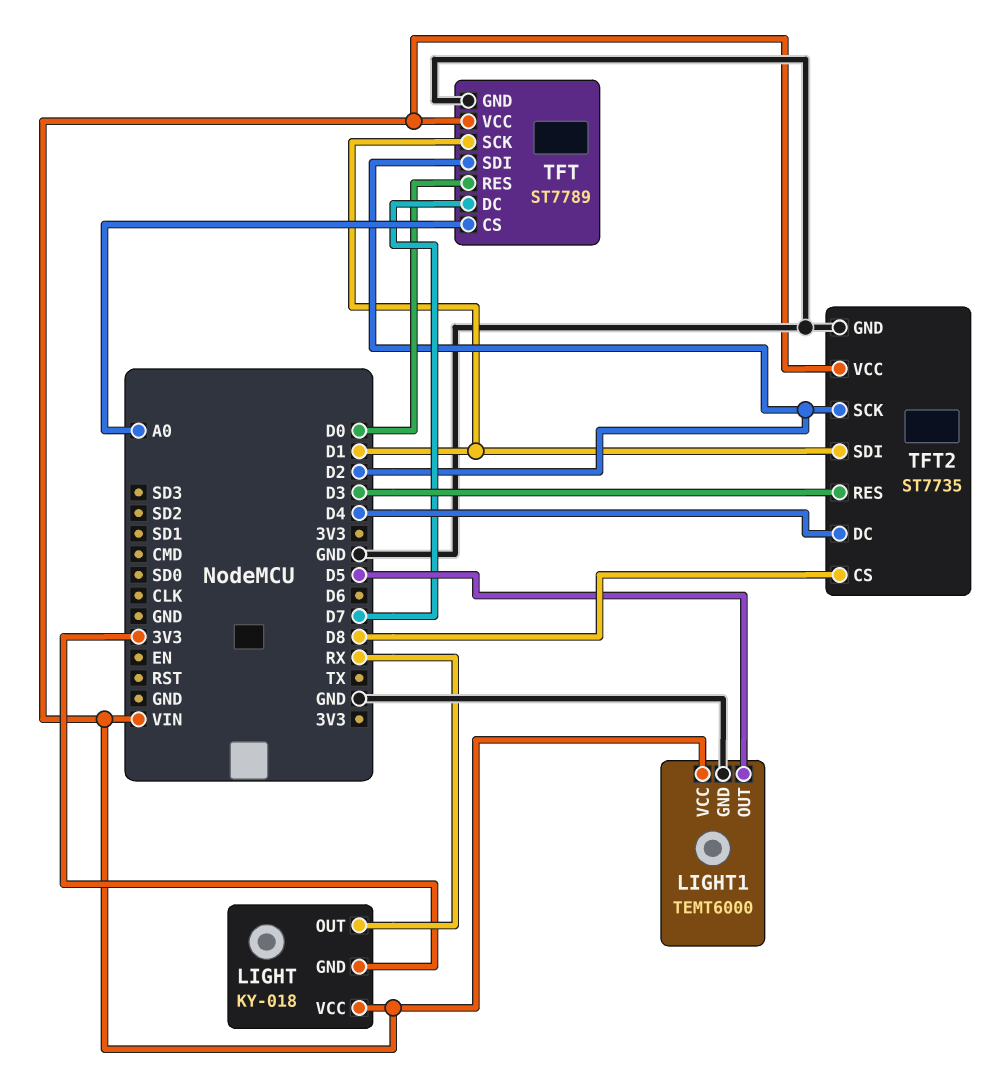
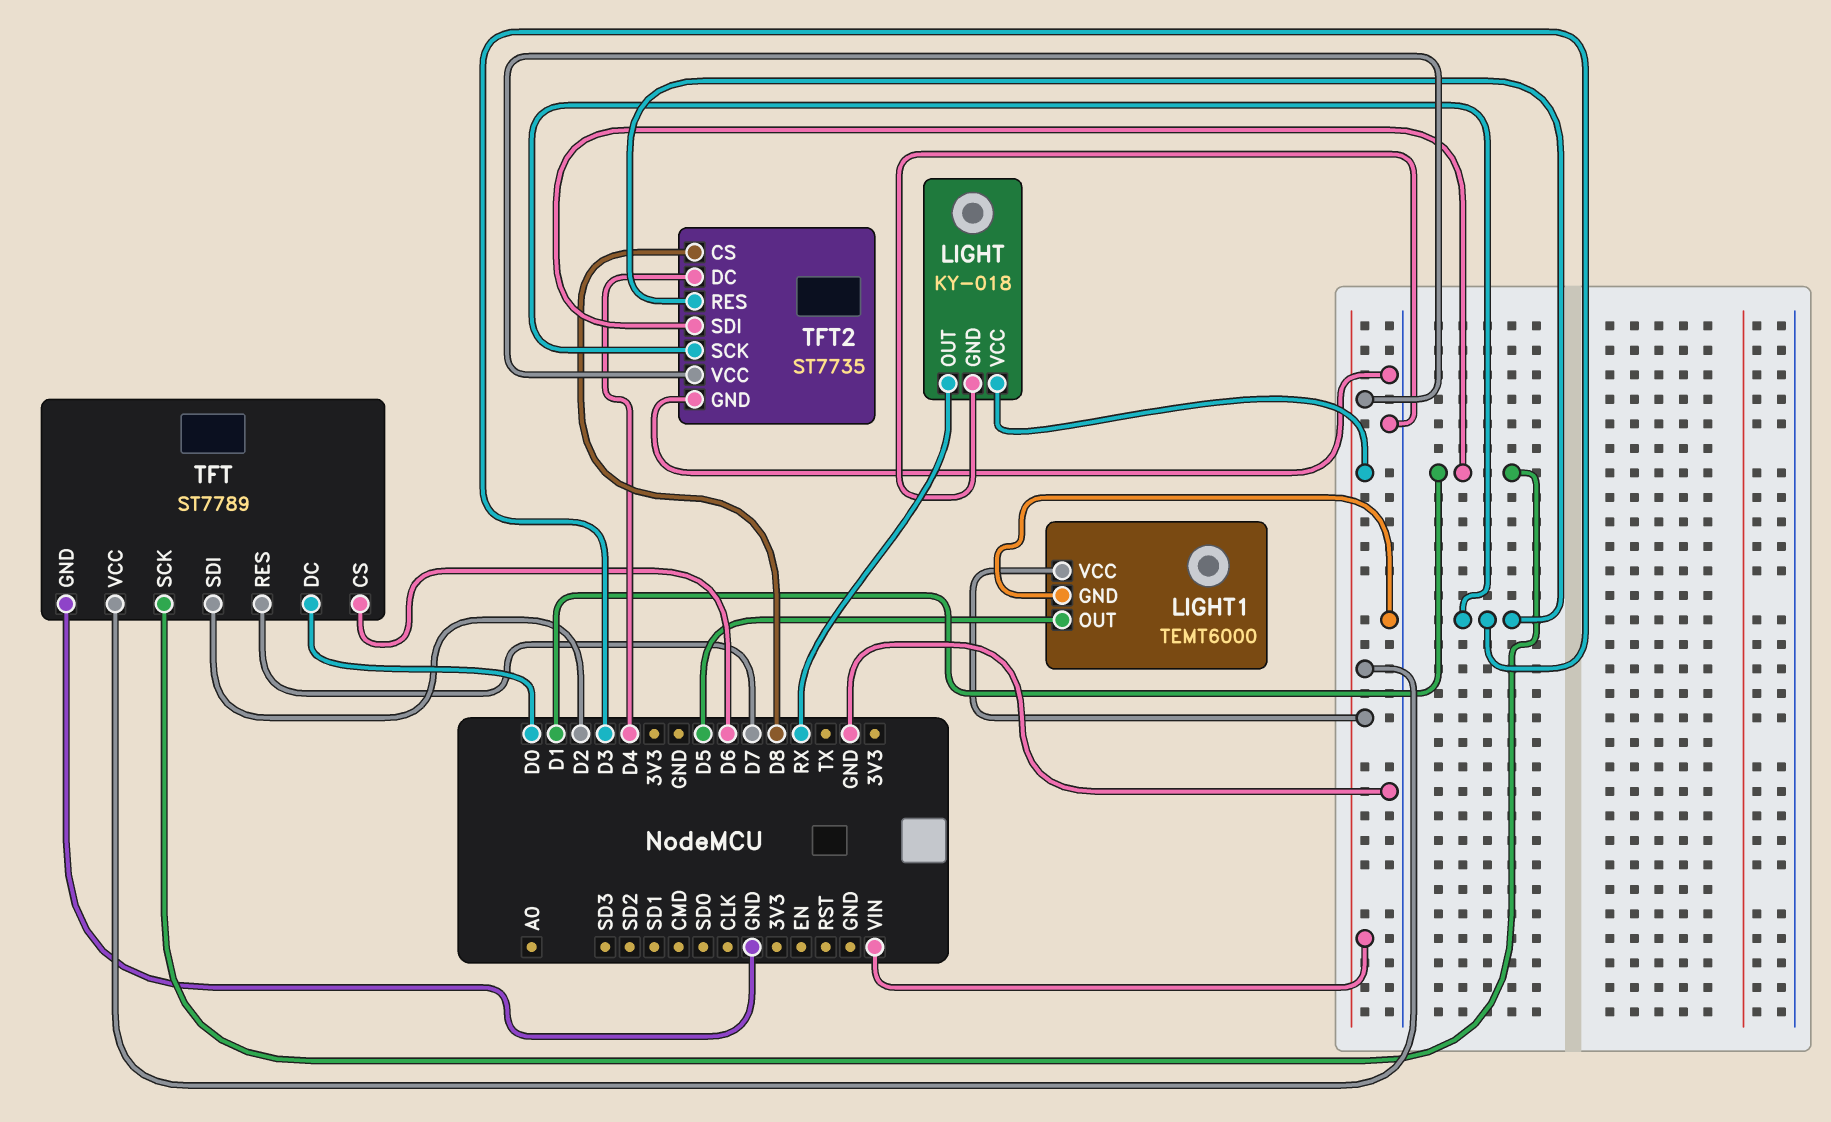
LIGHT pin GND: 3V3 -> GND
TFT pin CS: A0 -> D6
TFT pin DC: D7 -> D0
TFT pin RES: D0 -> D7
TFT2 pin SCK: D2 -> D3

